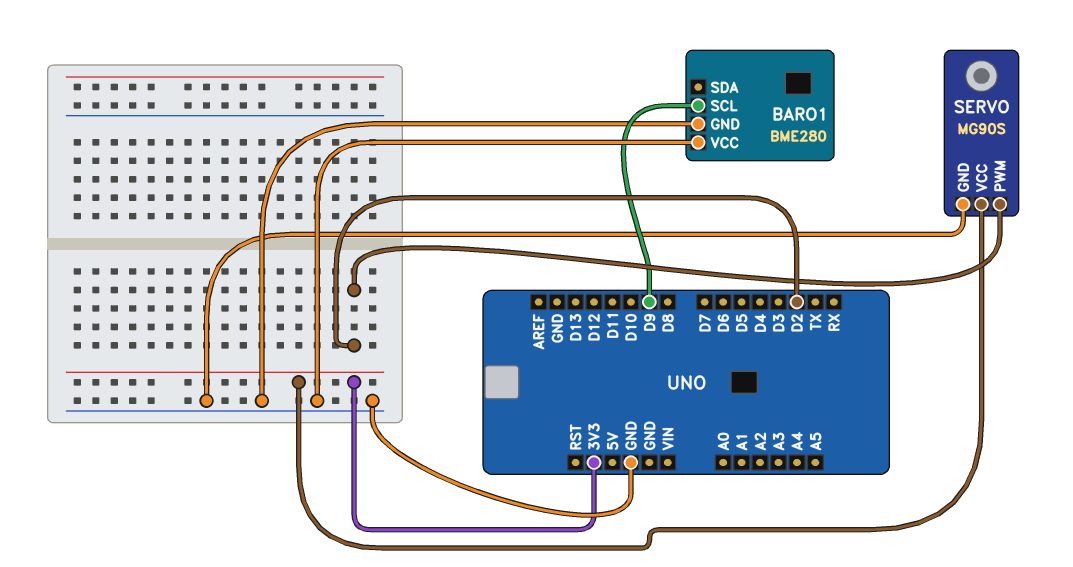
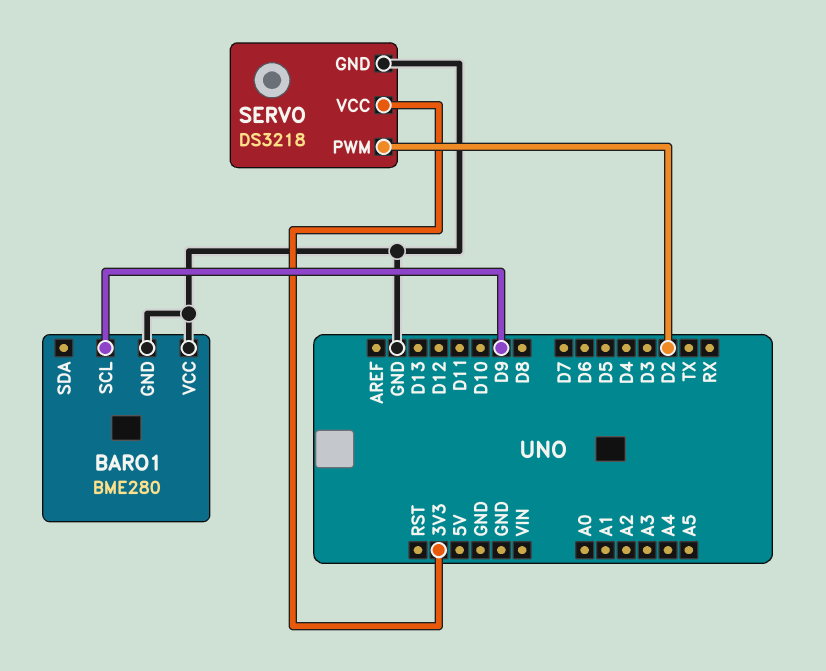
SERVO: MG90S -> DS3218

